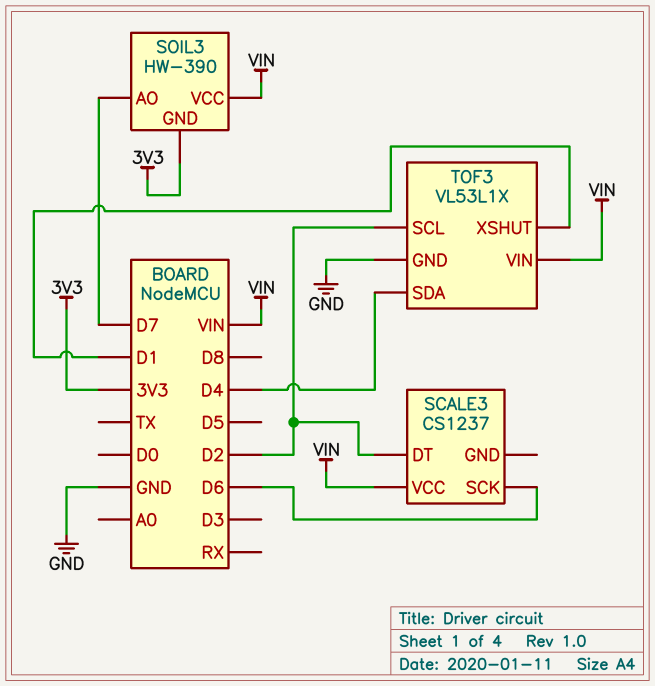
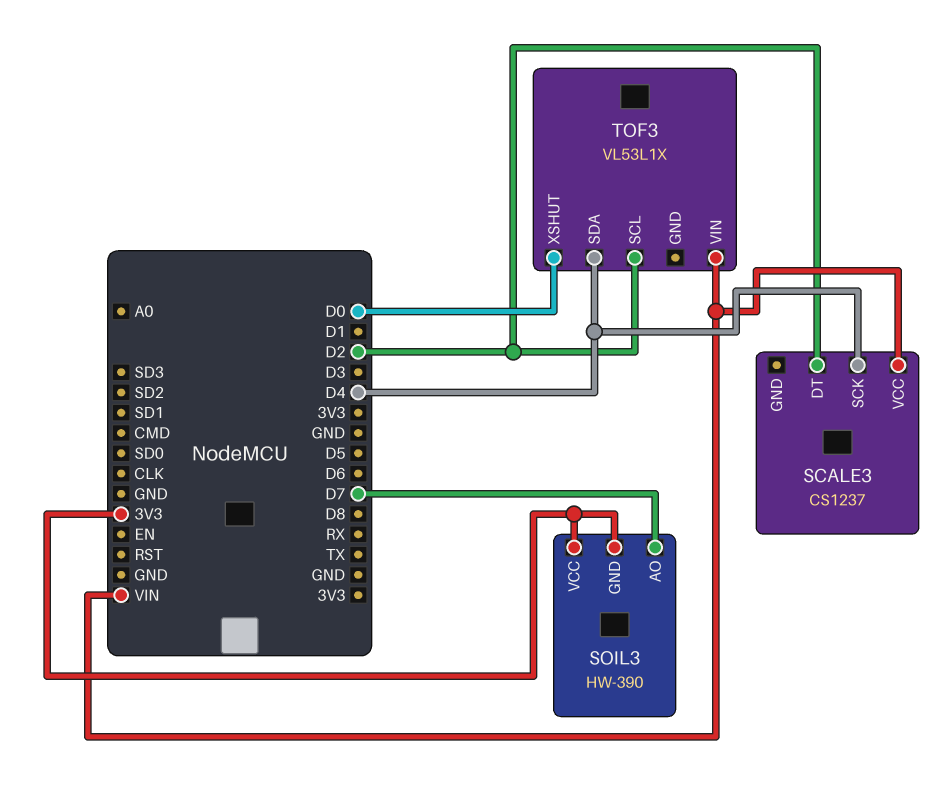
SCALE3 pin SCK: D6 -> D4
SOIL3 pin VCC: VIN -> 3V3
TOF3 pin GND: GND -> none
TOF3 pin XSHUT: D1 -> D0

